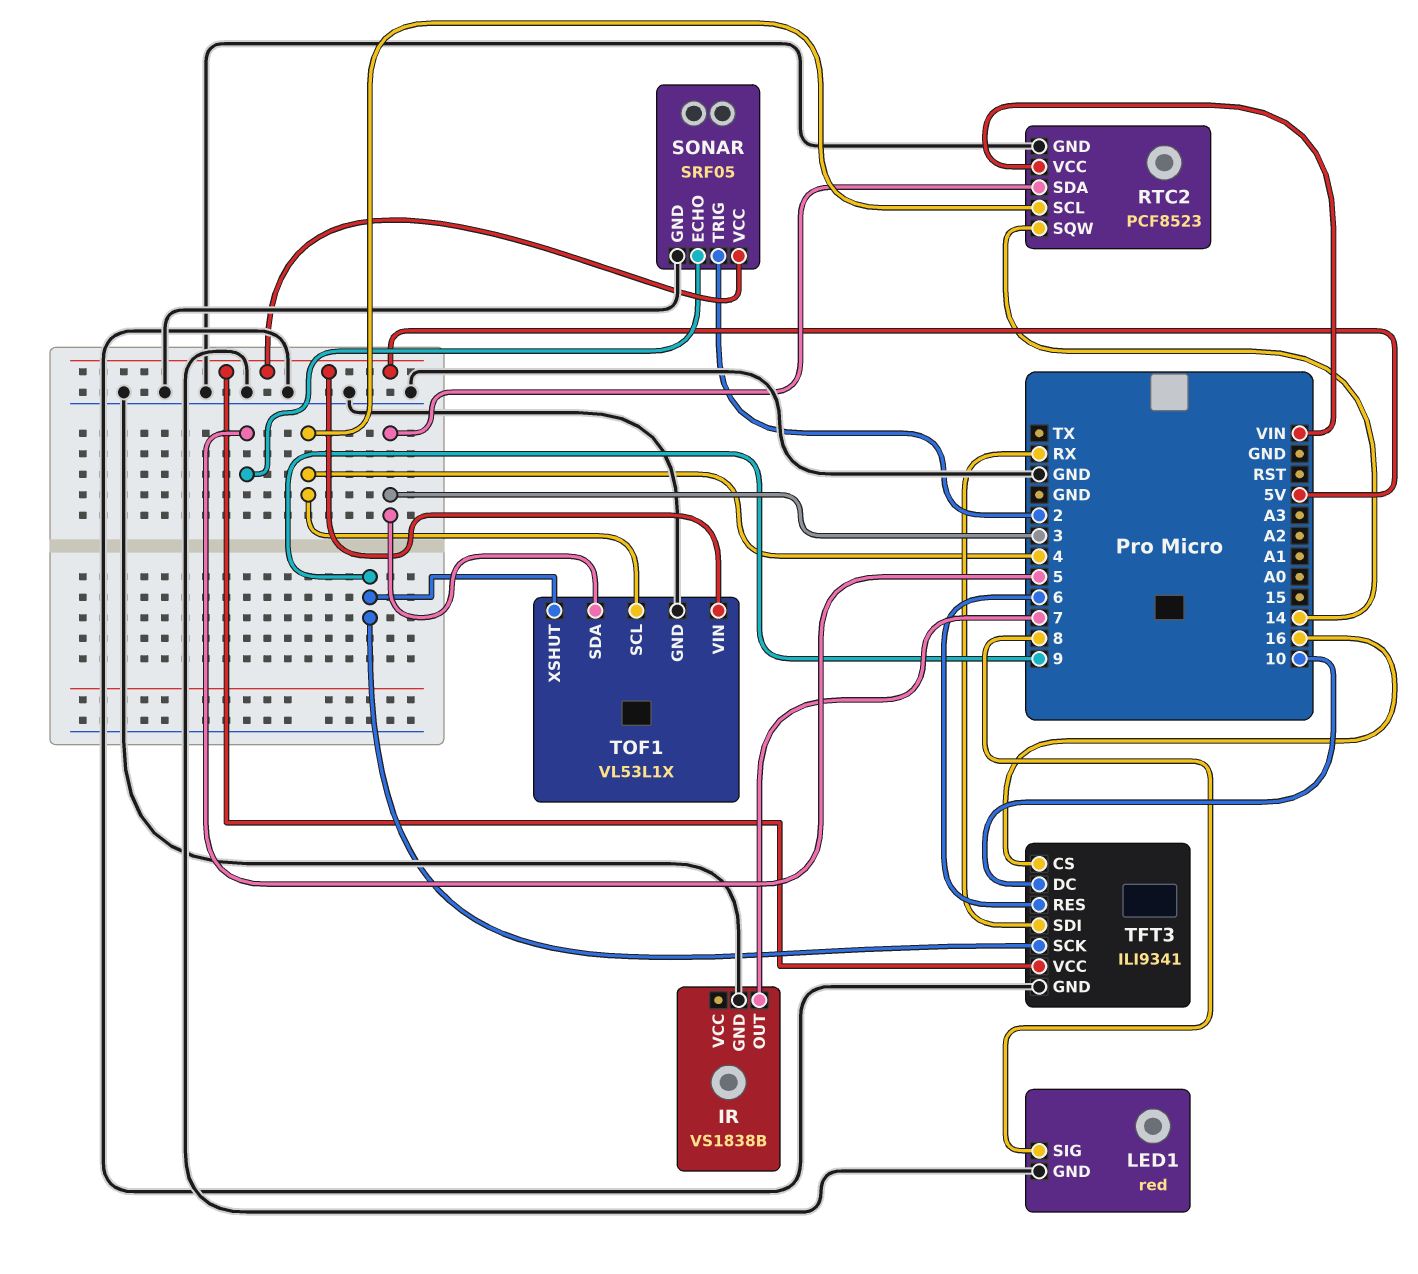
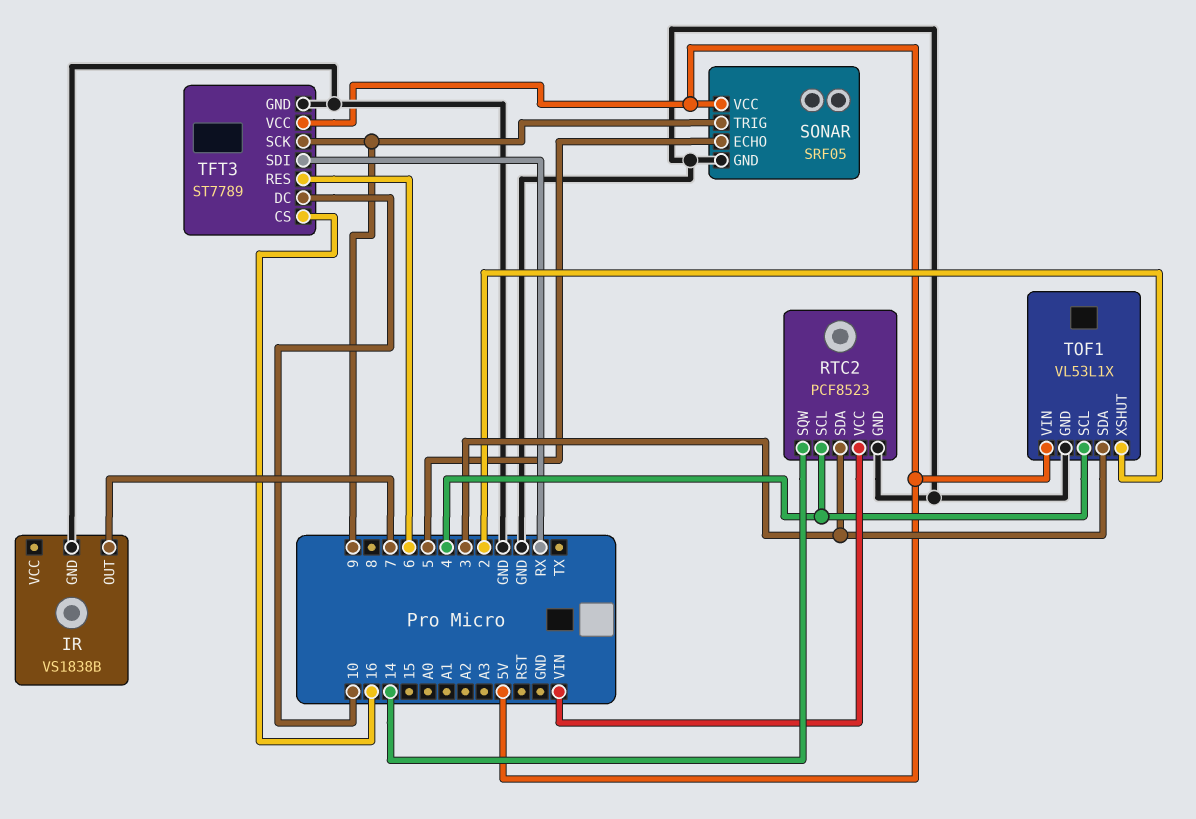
LED1: red -> none
LED1 pin GND: GND -> none
LED1 pin SIG: 8 -> none
SONAR pin TRIG: 2 -> 9
TFT3: ILI9341 -> ST7789
TOF1 pin XSHUT: 9 -> 2

